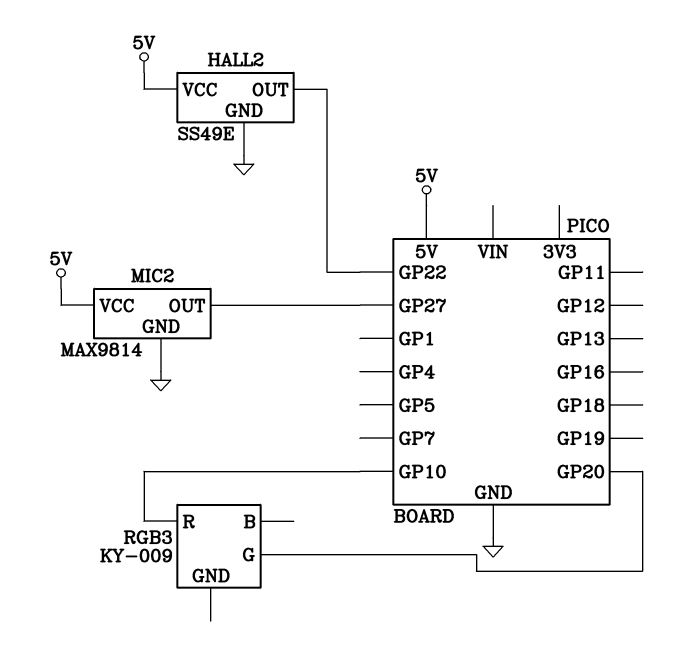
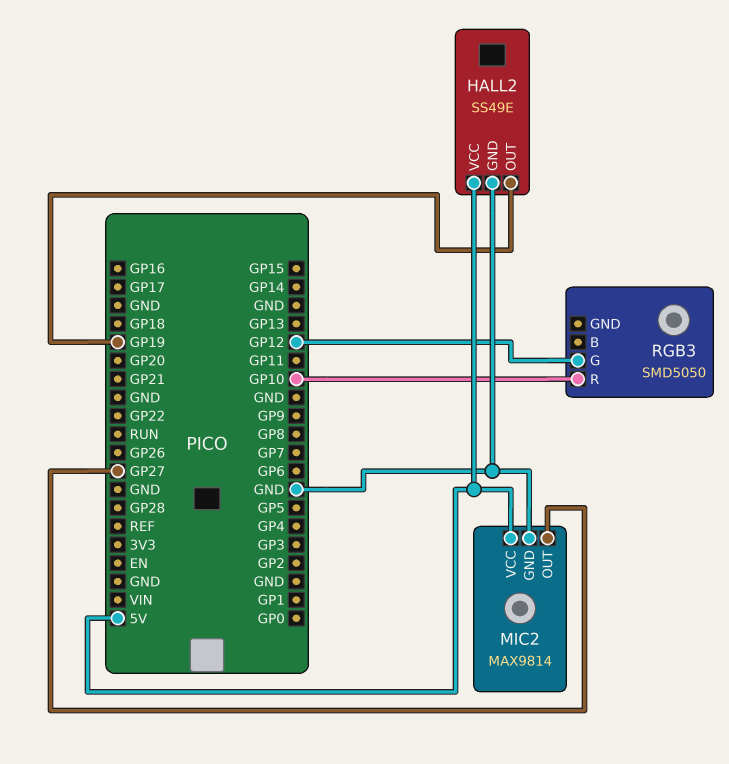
HALL2 pin OUT: GP22 -> GP19
RGB3: KY-009 -> SMD5050
RGB3 pin G: GP20 -> GP12

